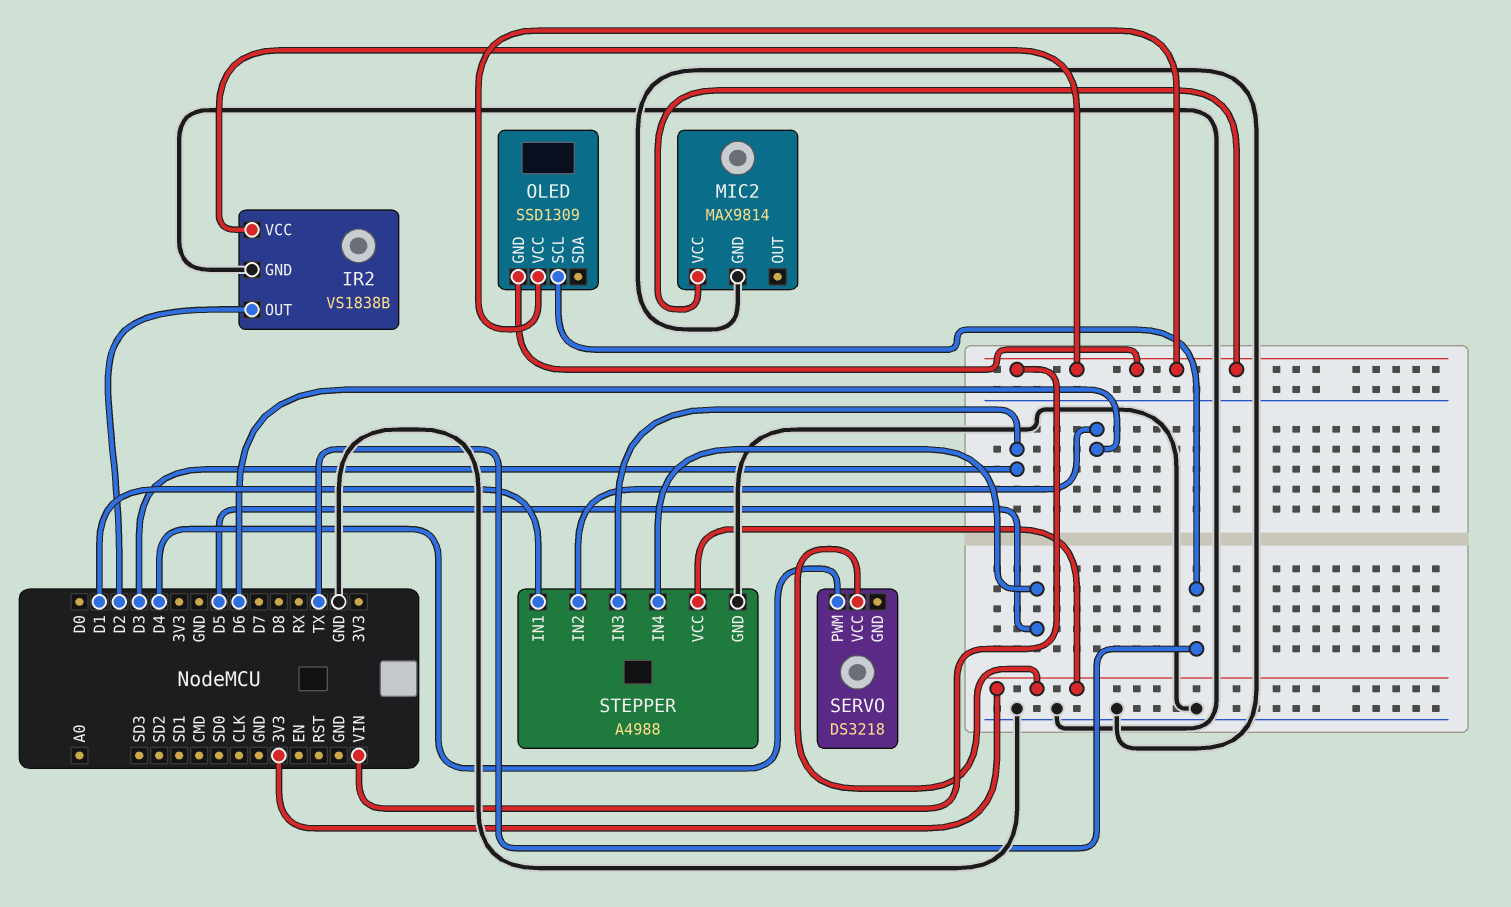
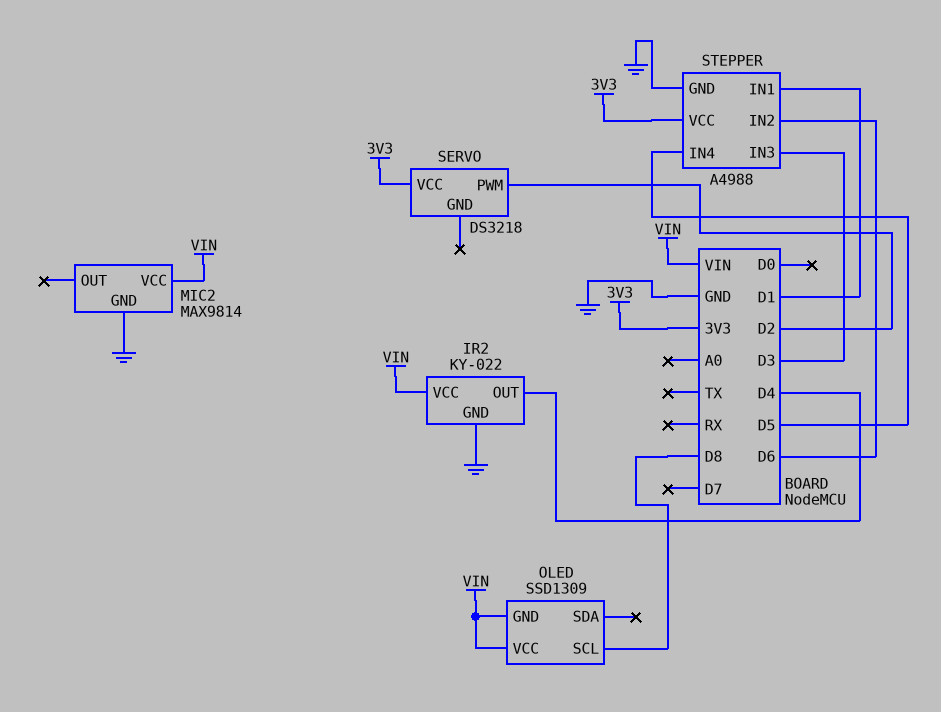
IR2: VS1838B -> KY-022
IR2 pin OUT: D2 -> D4
OLED pin SCL: TX -> D8
SERVO pin PWM: D4 -> D2

